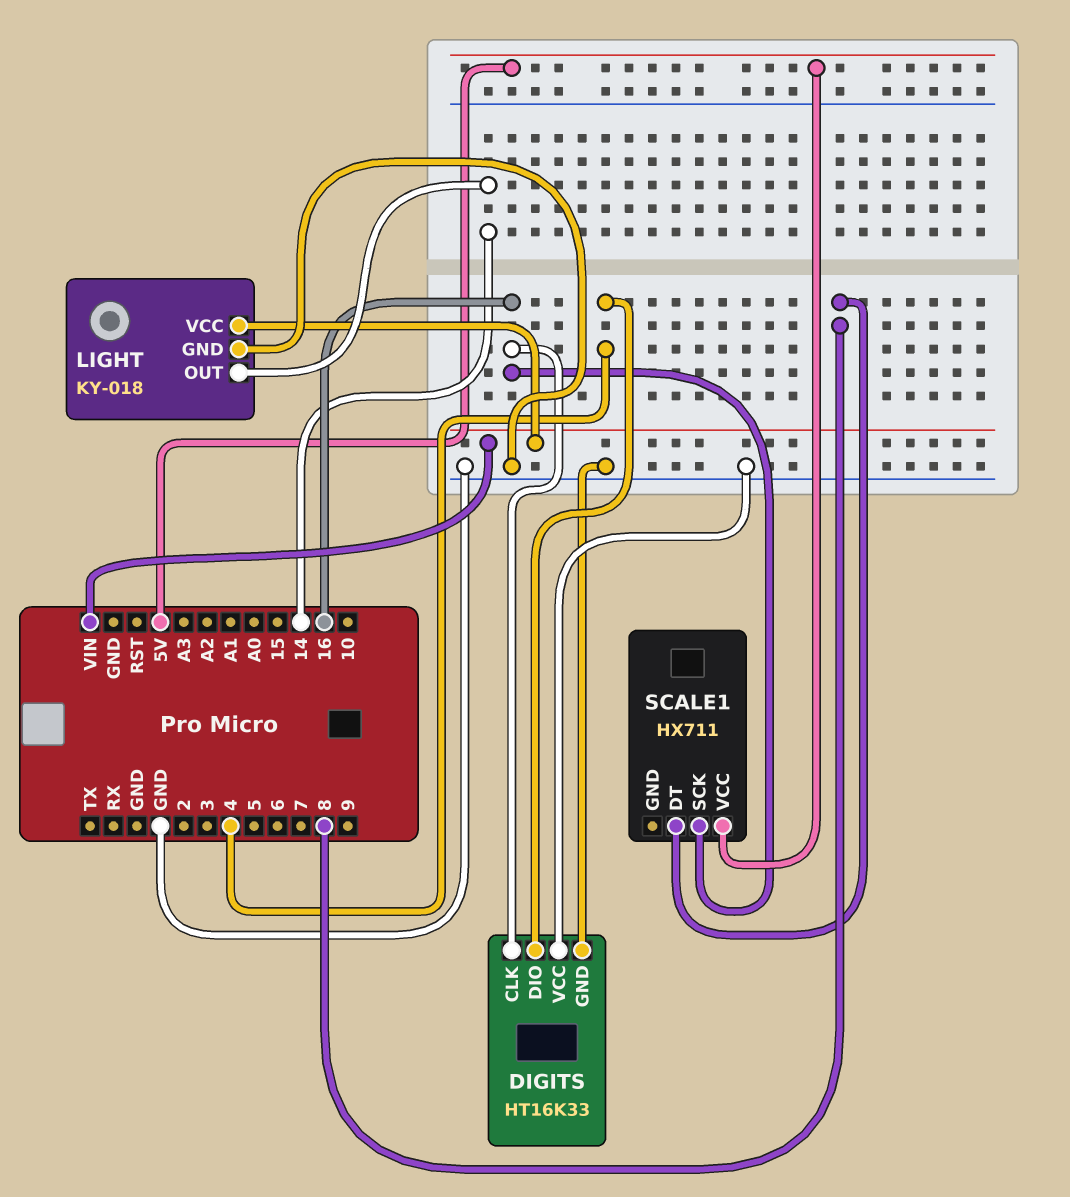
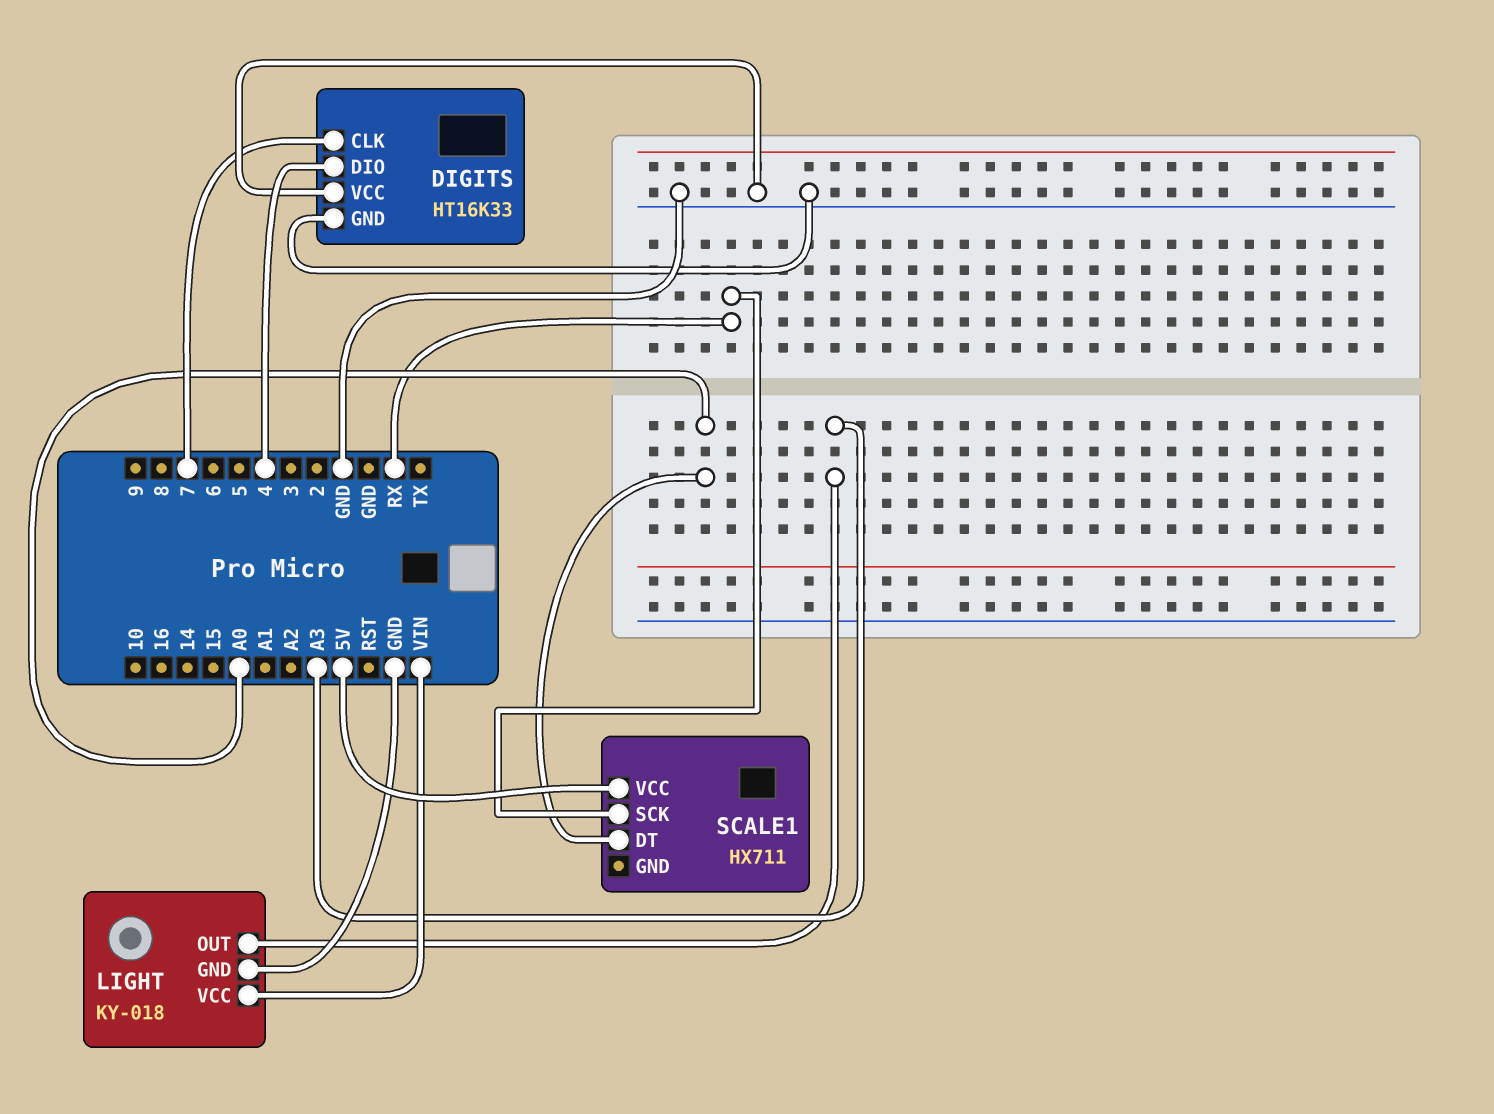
DIGITS pin CLK: 16 -> 7
LIGHT pin OUT: 14 -> A3
SCALE1 pin DT: 8 -> A0
SCALE1 pin SCK: 16 -> RX

